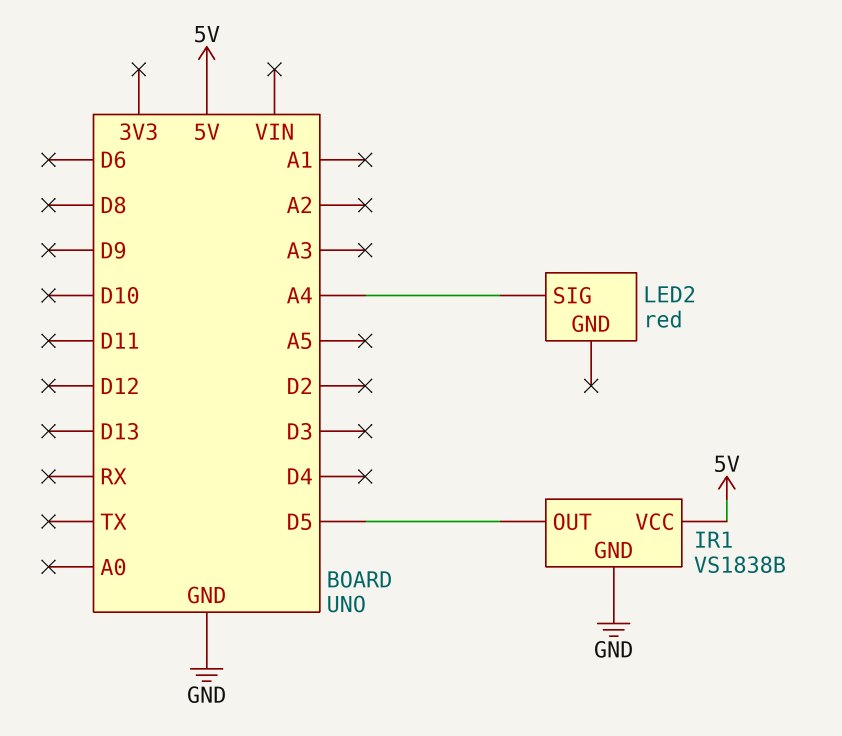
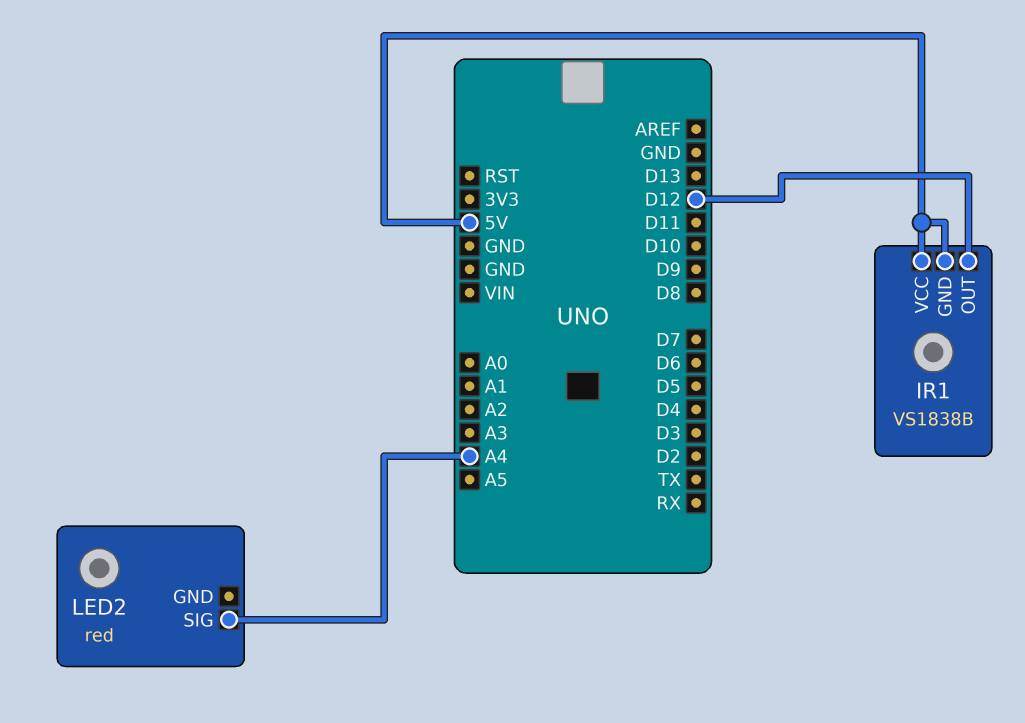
IR1 pin GND: GND -> 5V
IR1 pin OUT: D5 -> D12

